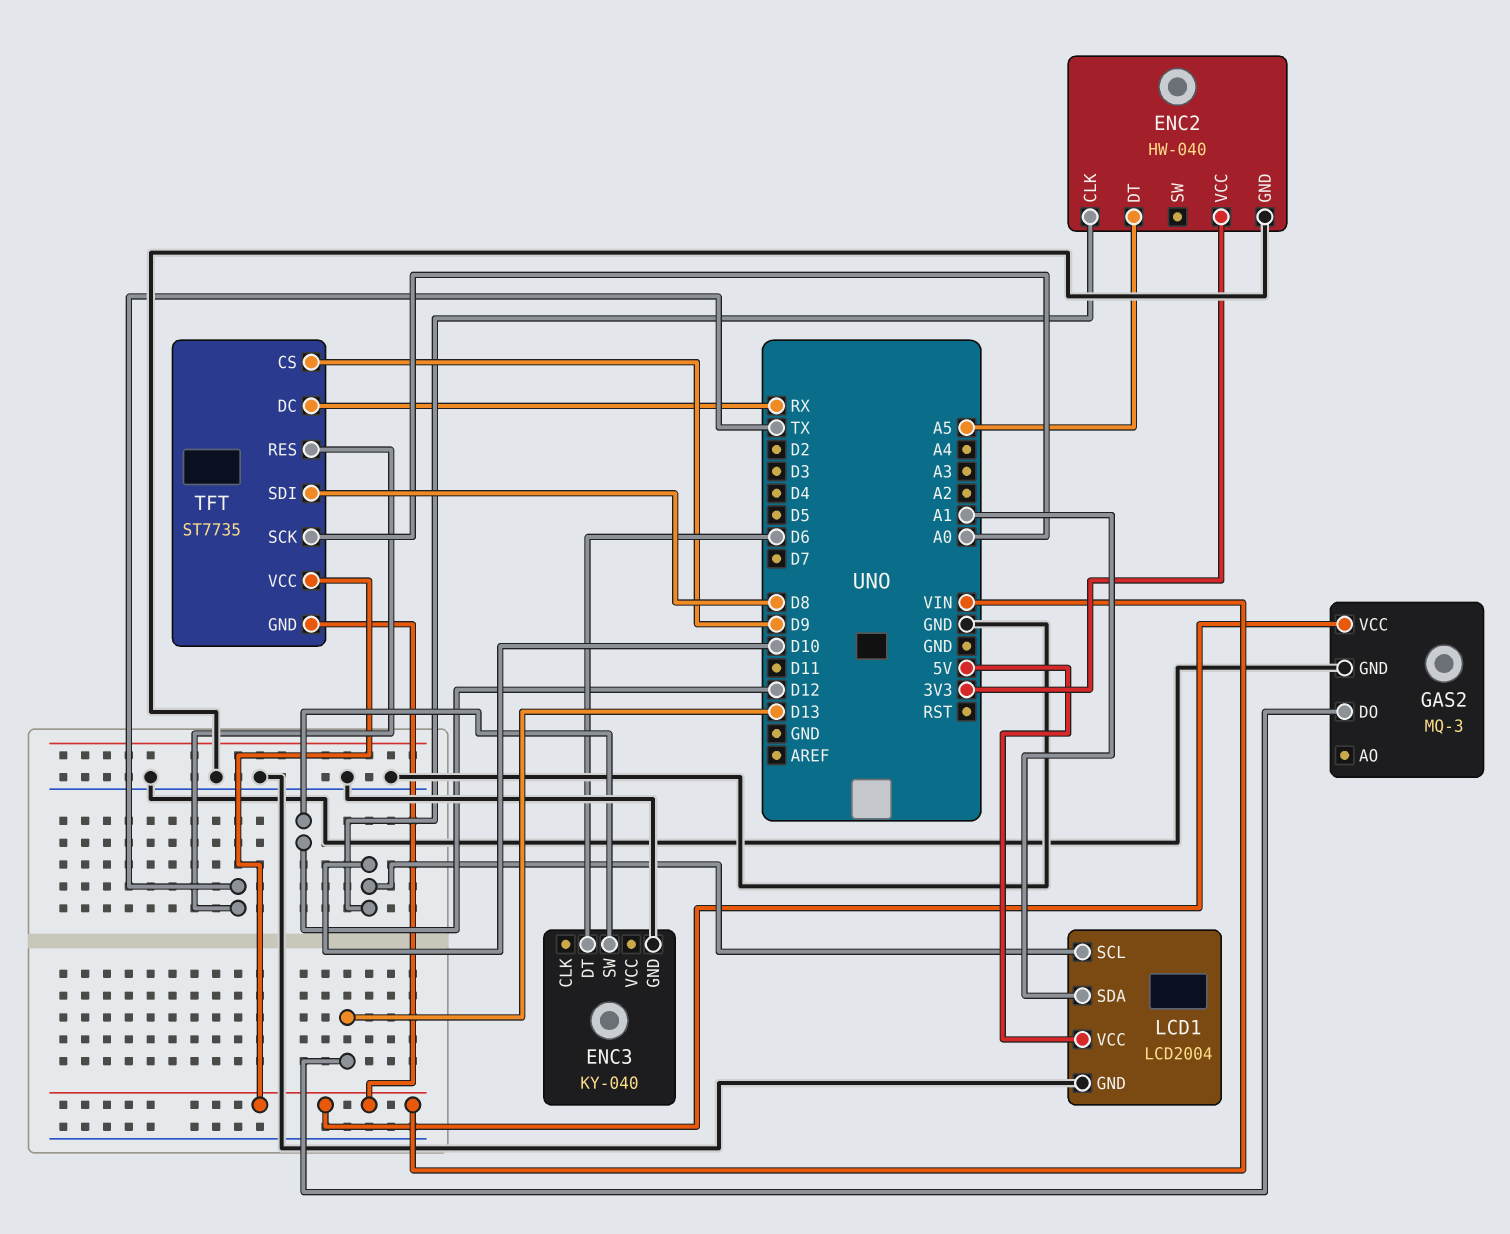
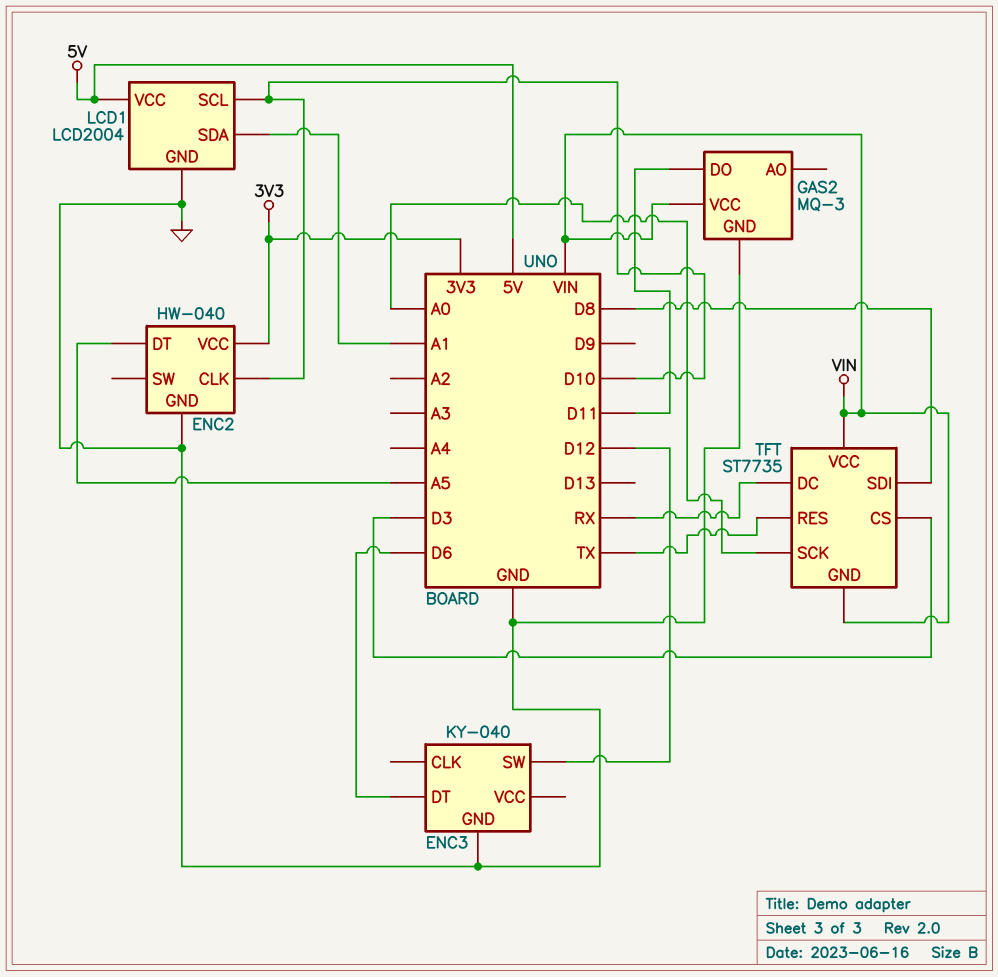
GAS2 pin DO: D13 -> D11
TFT pin CS: D9 -> D3

